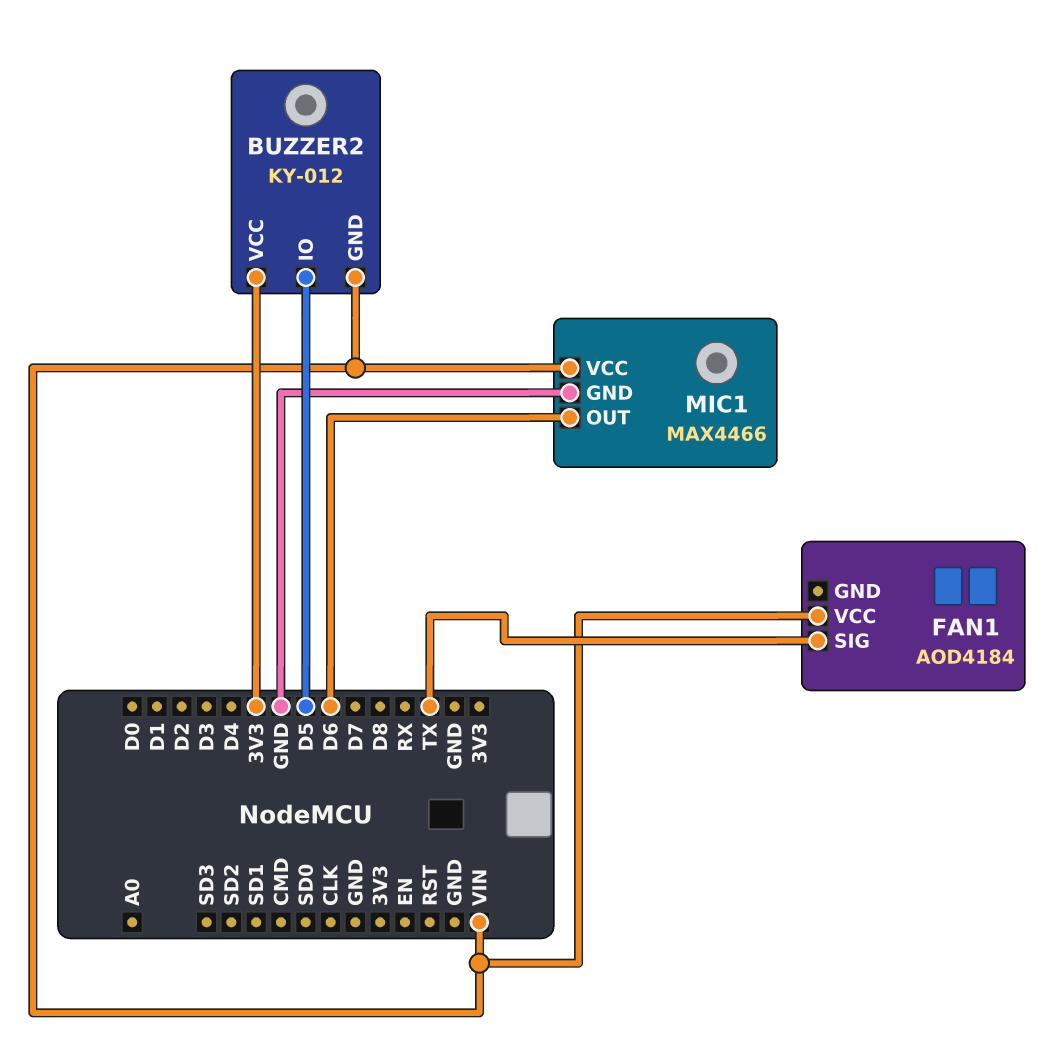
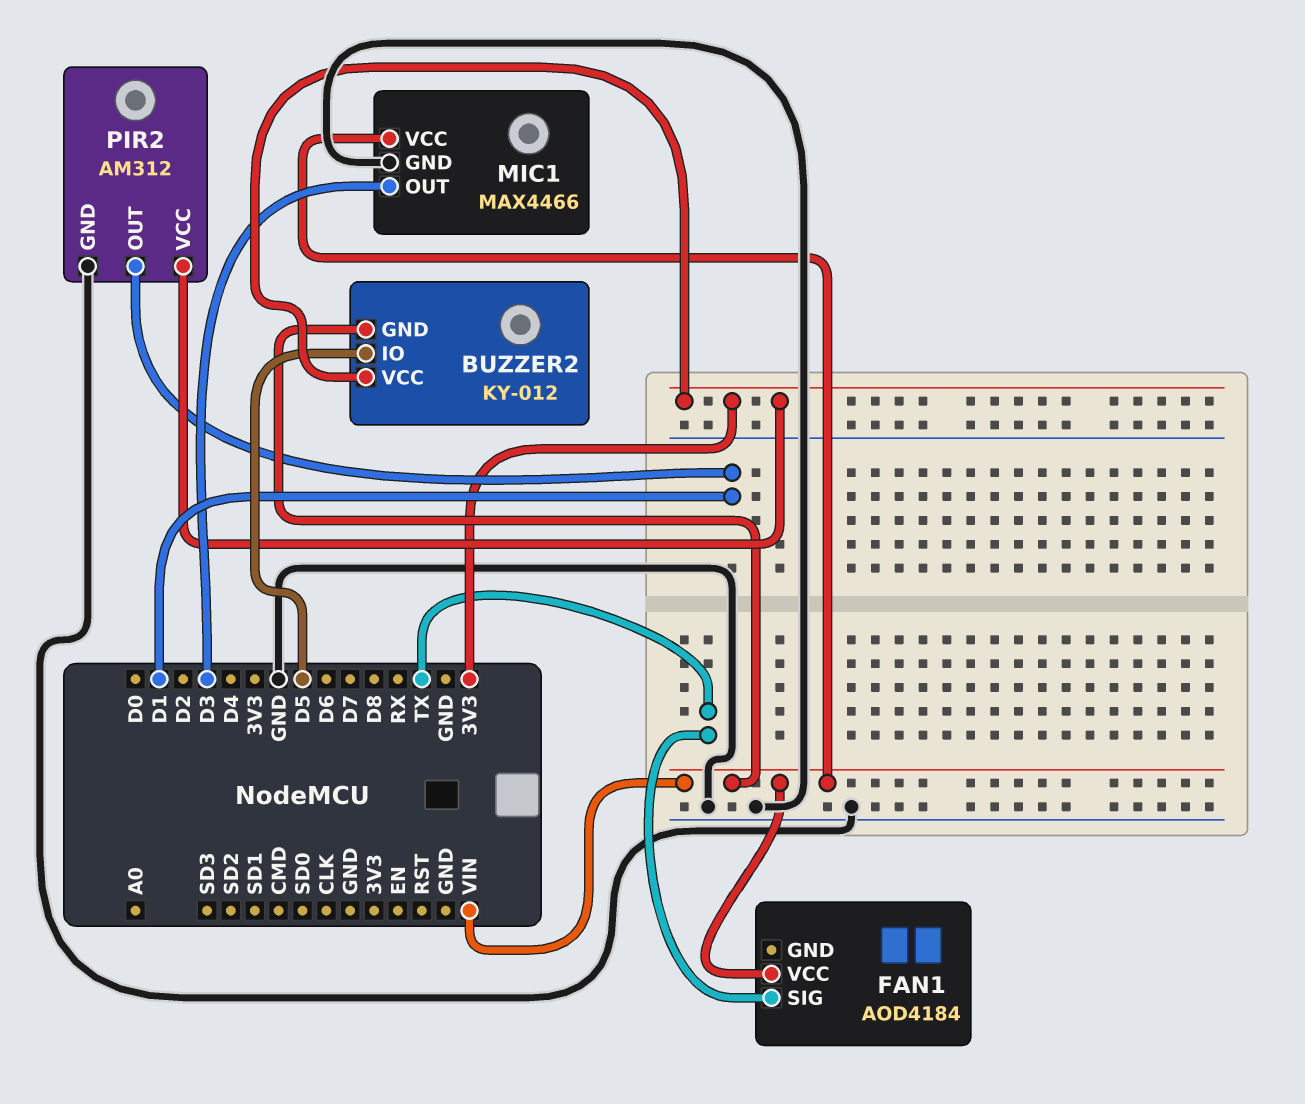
MIC1 pin OUT: D6 -> D3
PIR2: none -> AM312
PIR2 pin GND: none -> GND
PIR2 pin OUT: none -> D1
PIR2 pin VCC: none -> 3V3

